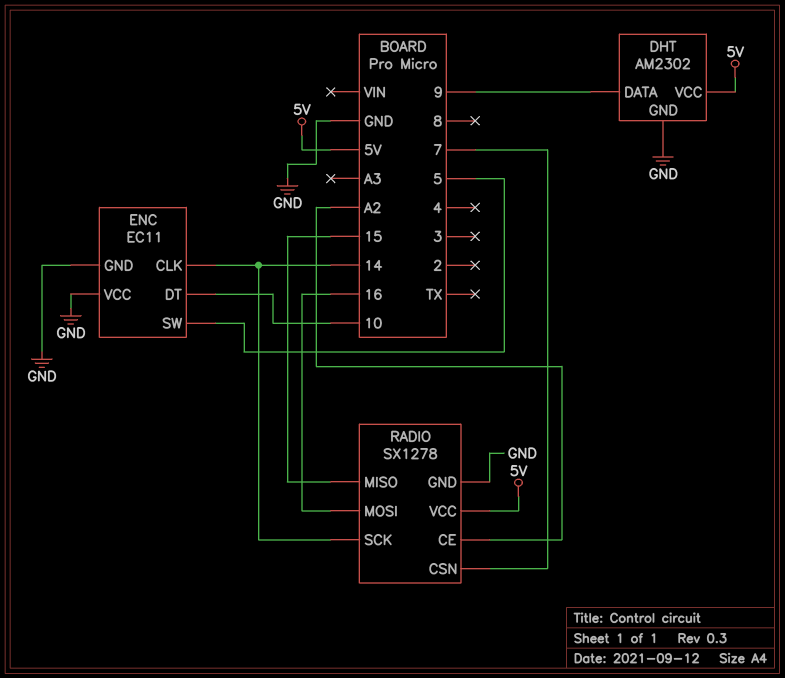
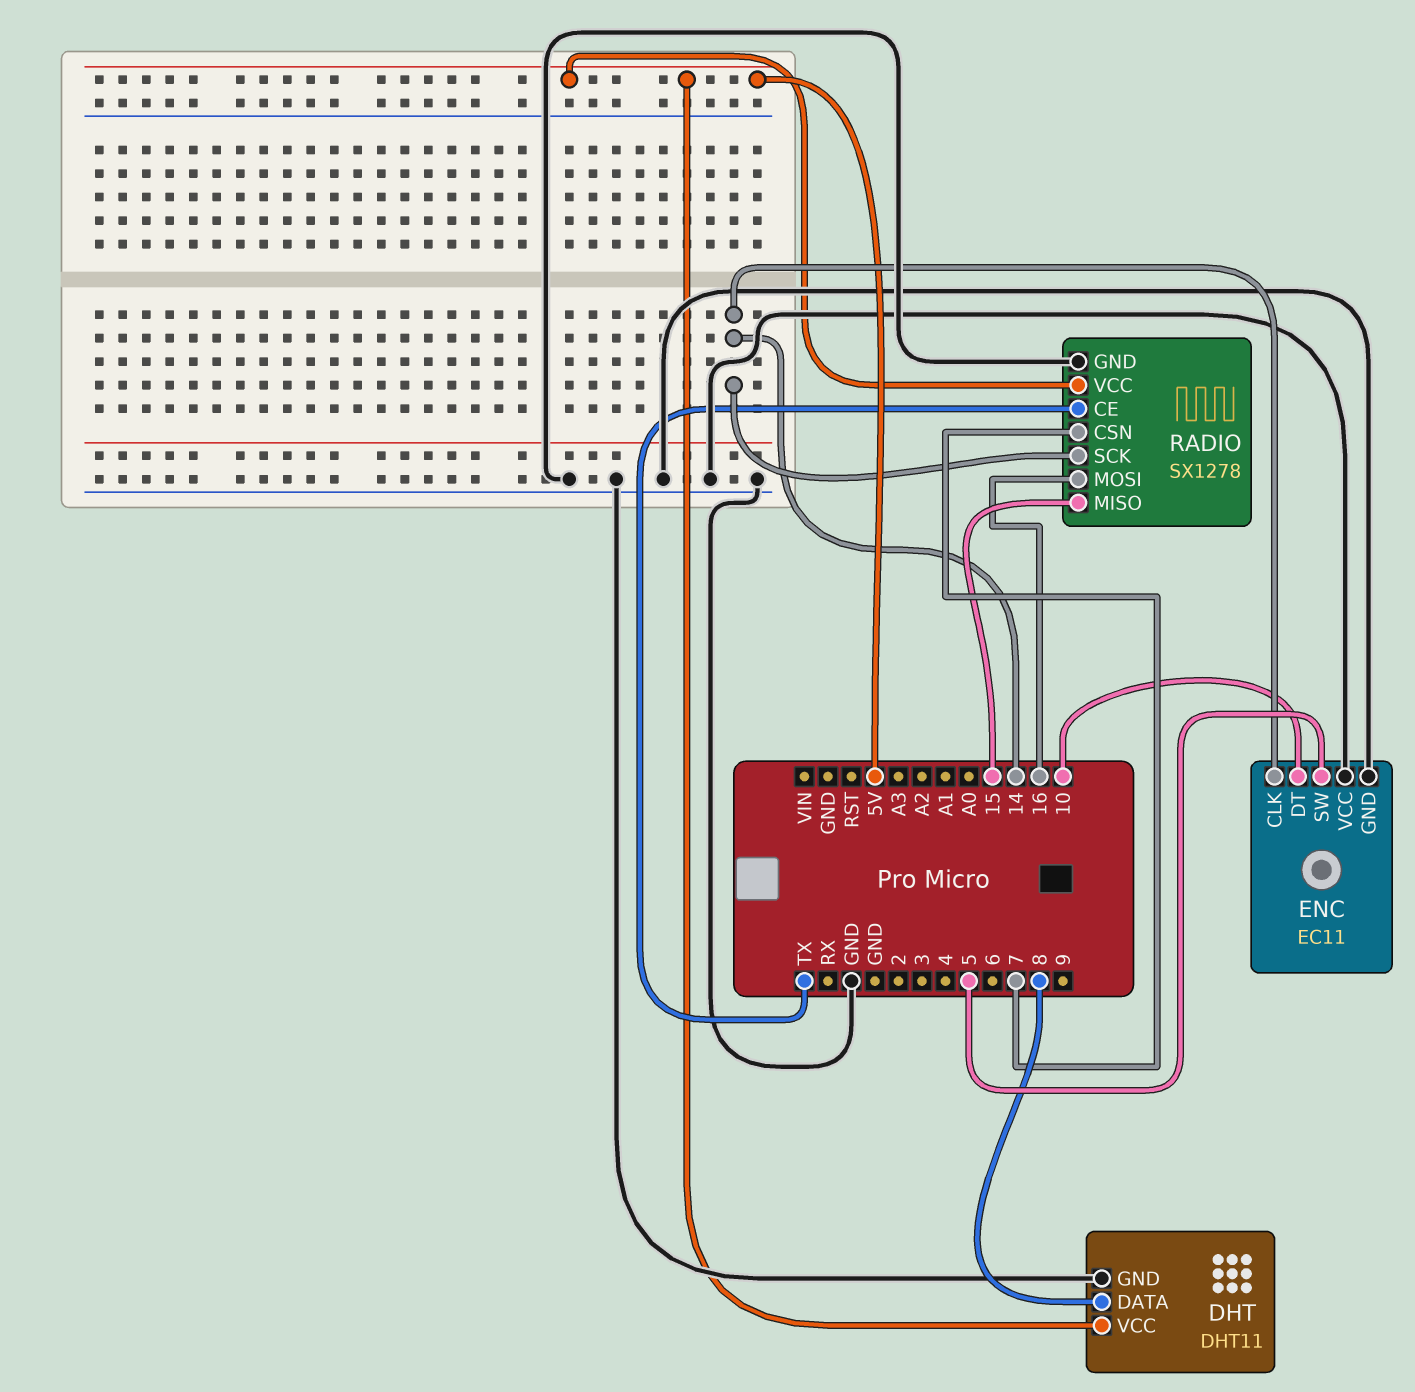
DHT: AM2302 -> DHT11
DHT pin DATA: 9 -> 8
RADIO pin CE: A2 -> TX

